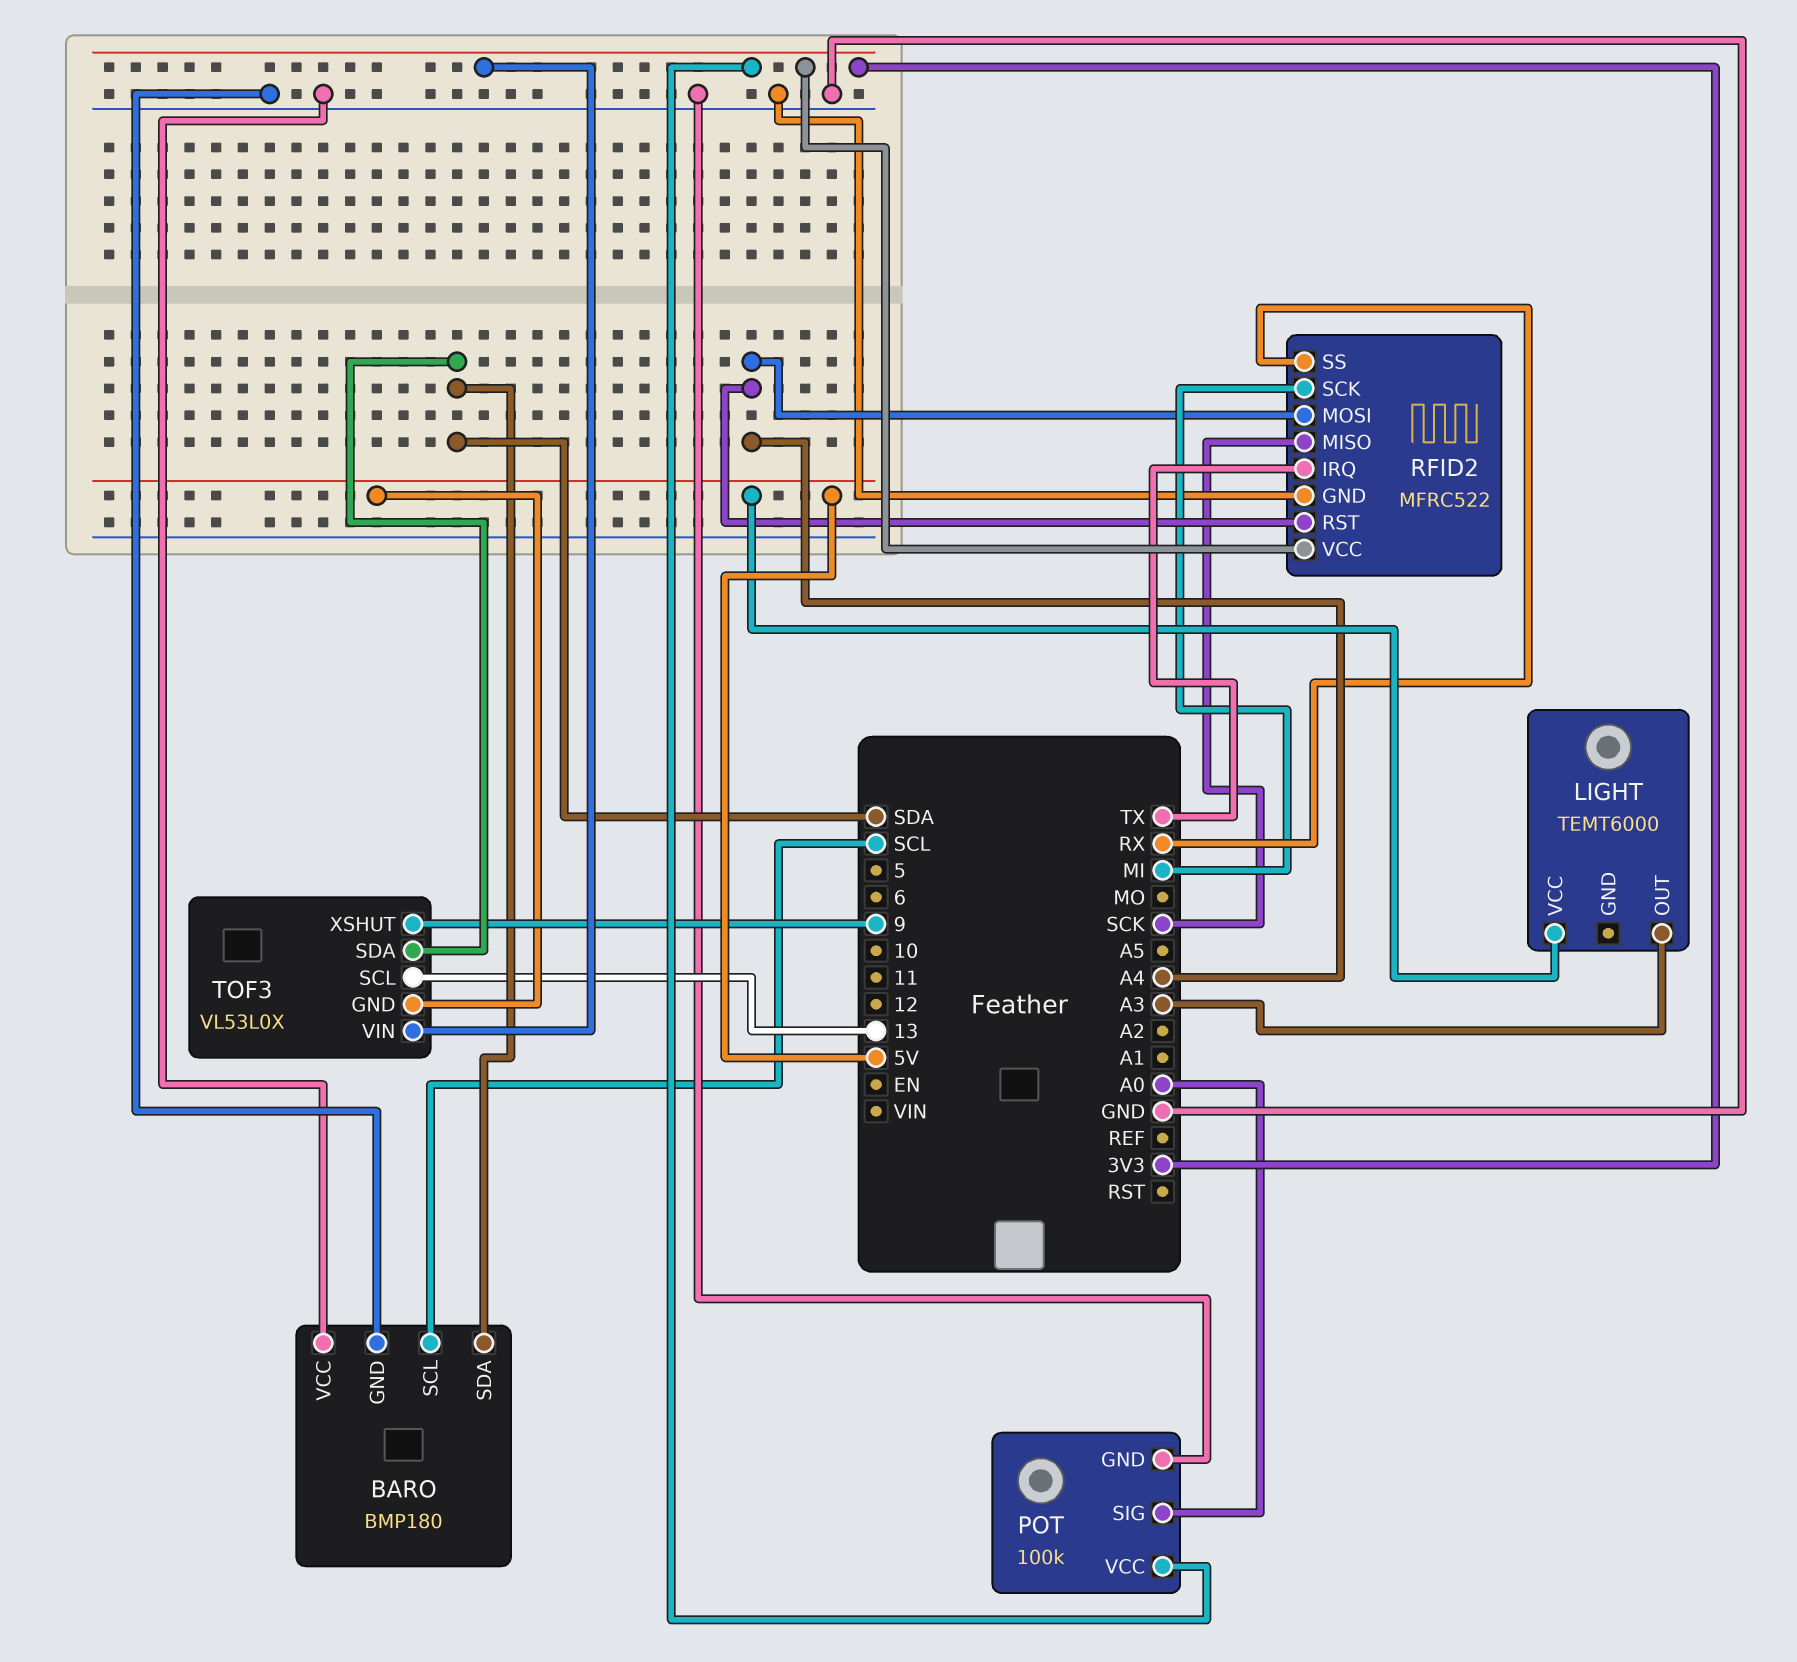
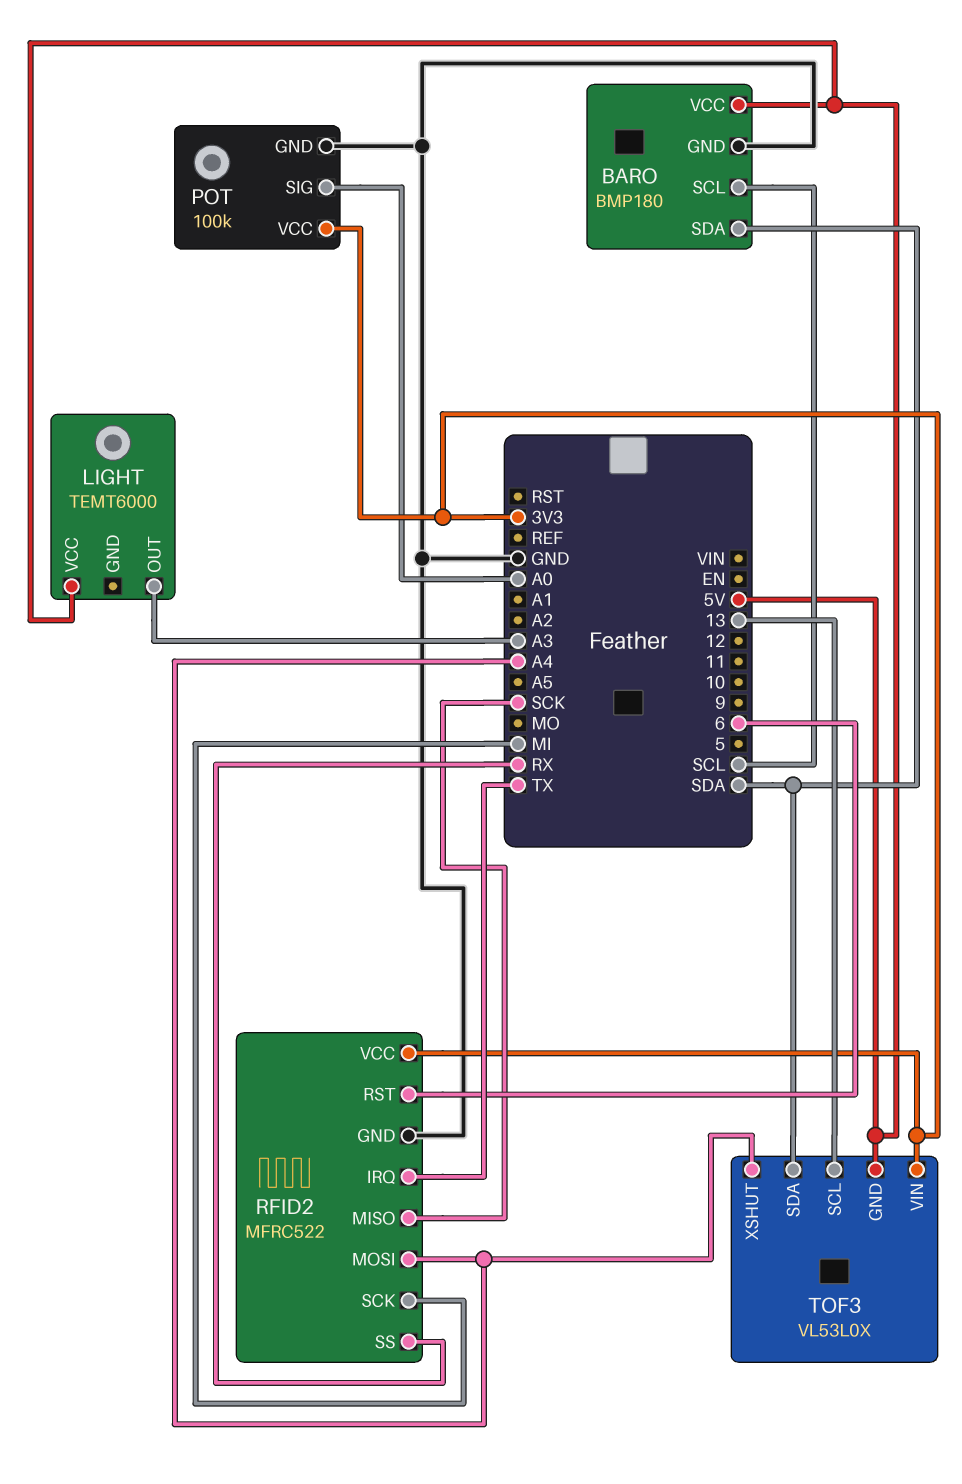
BARO pin VCC: GND -> 5V
RFID2 pin RST: A4 -> 6
TOF3 pin XSHUT: 9 -> A4

